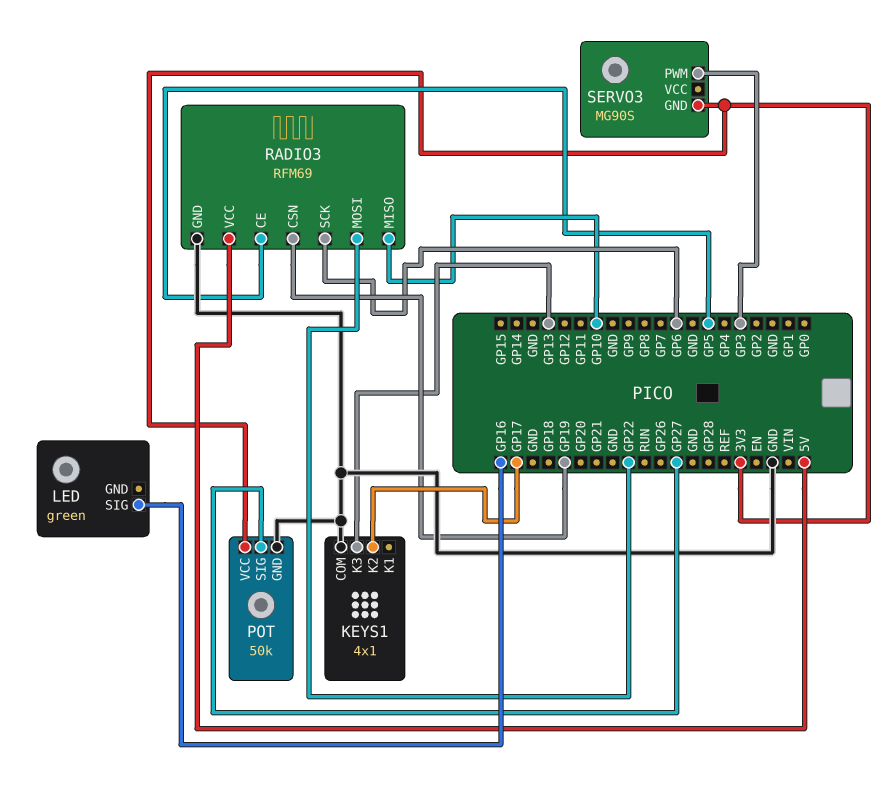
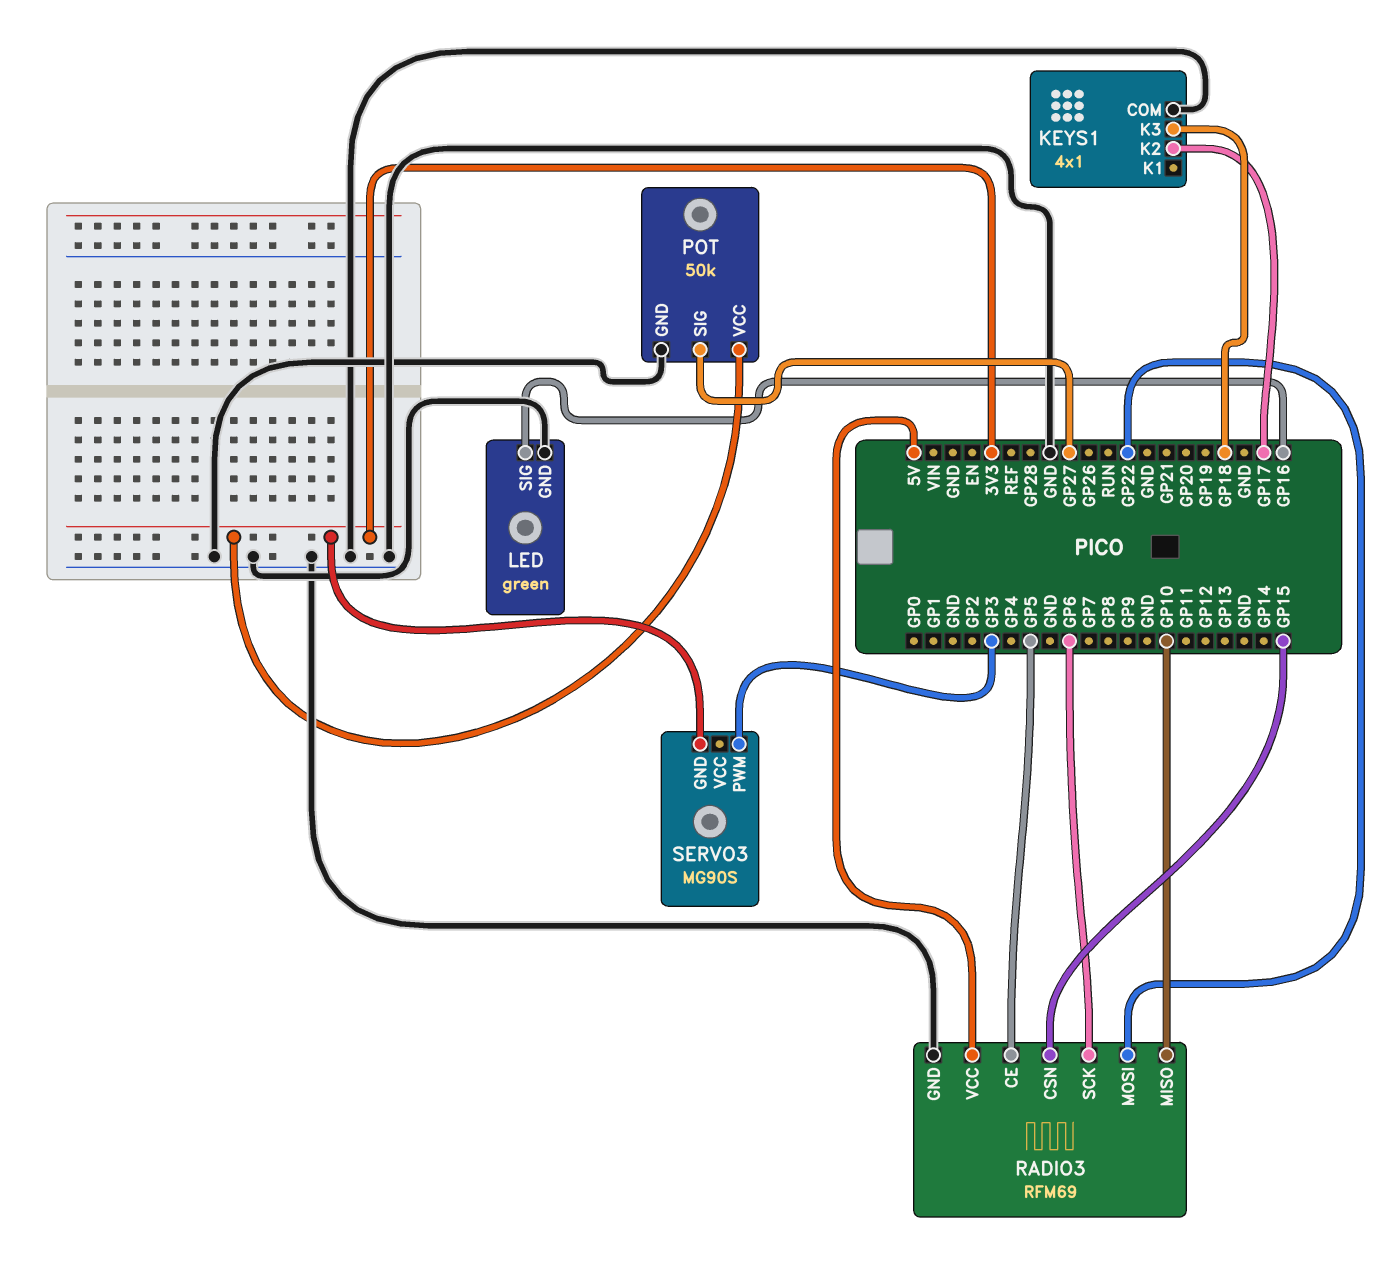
KEYS1 pin K3: GP13 -> GP18
LED pin GND: none -> GND
RADIO3 pin CSN: GP19 -> GP15

